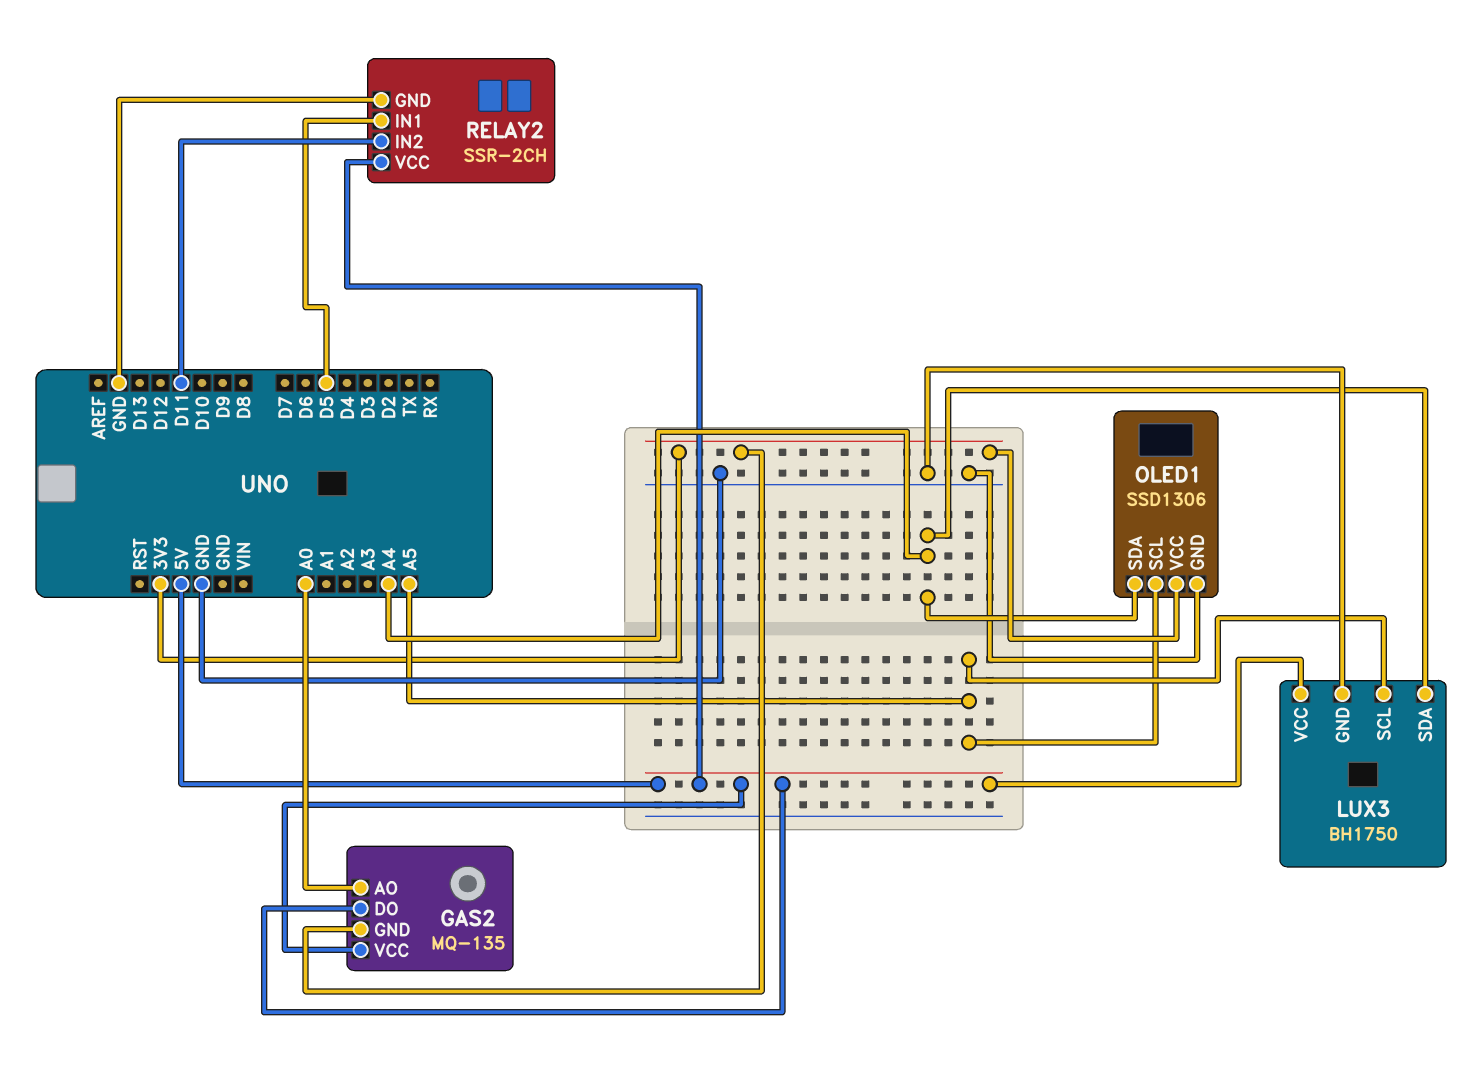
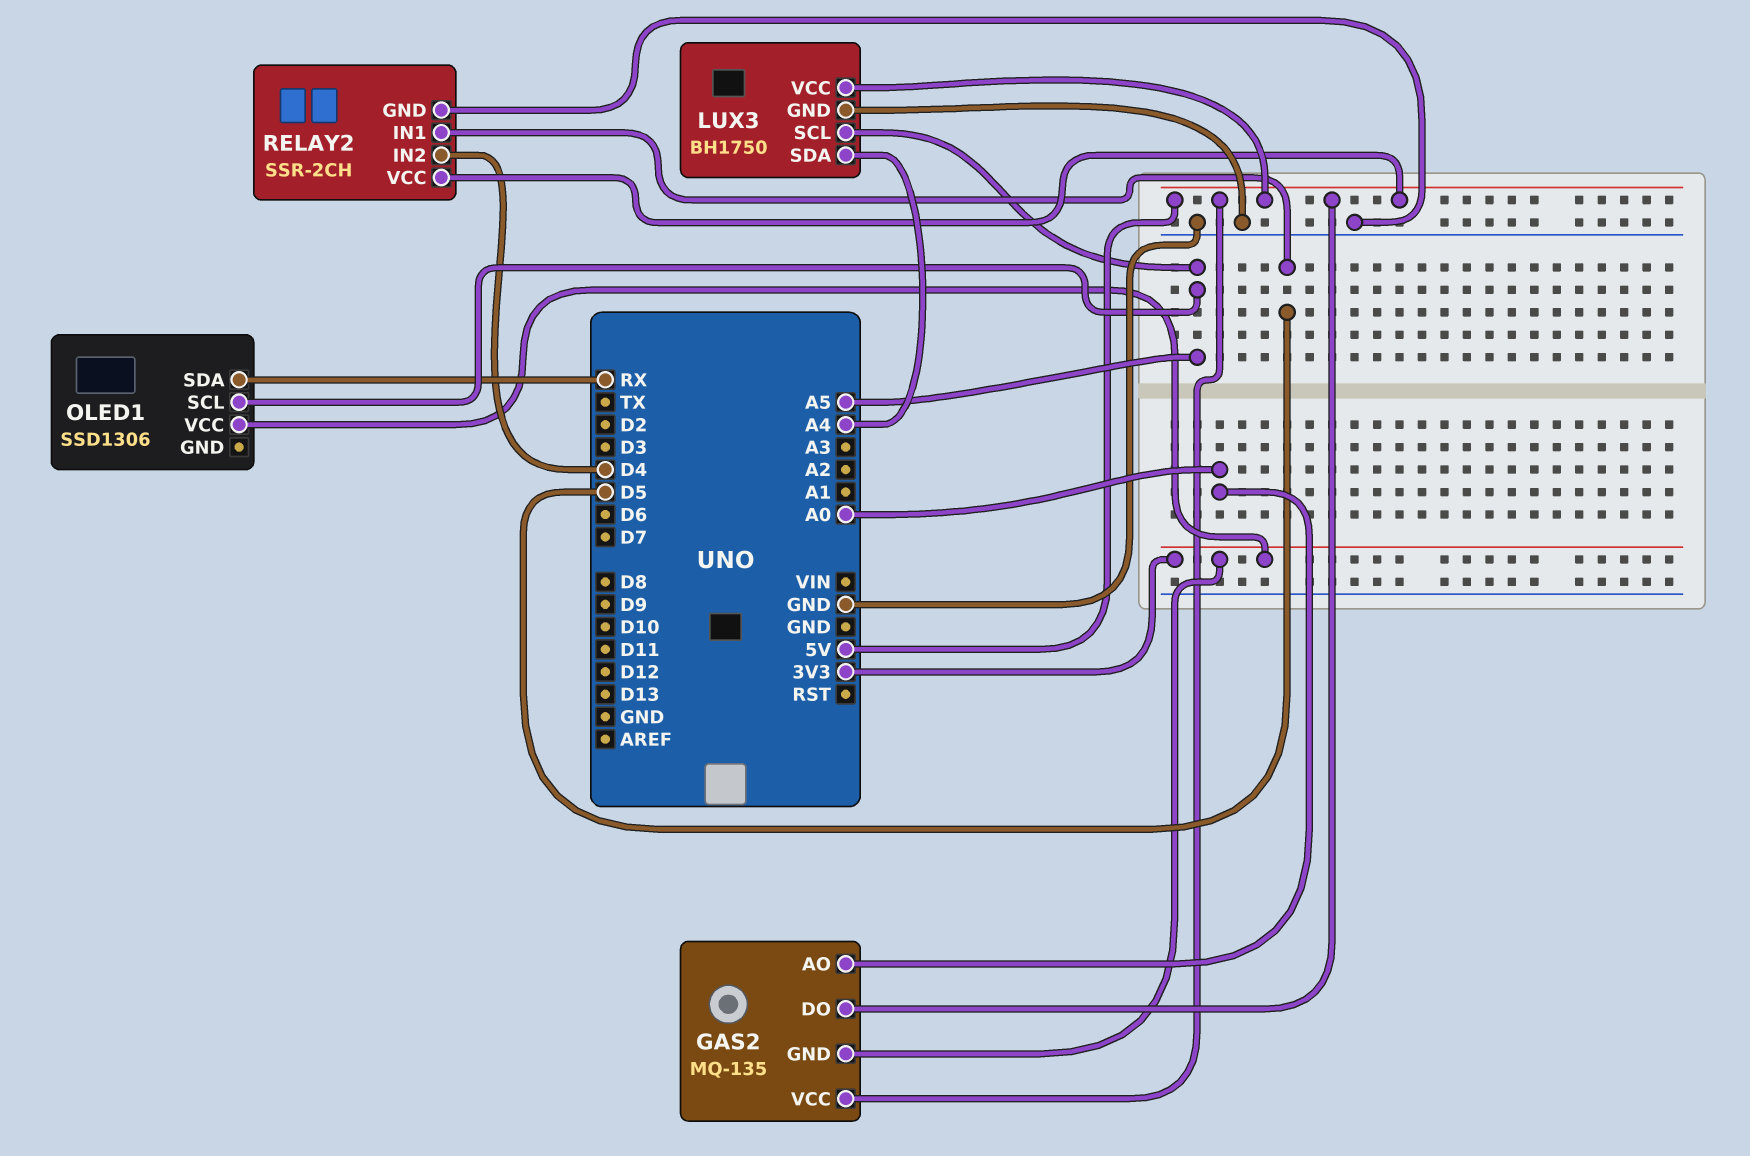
OLED1 pin GND: GND -> none
OLED1 pin SDA: A4 -> RX
RELAY2 pin IN2: D11 -> D4

